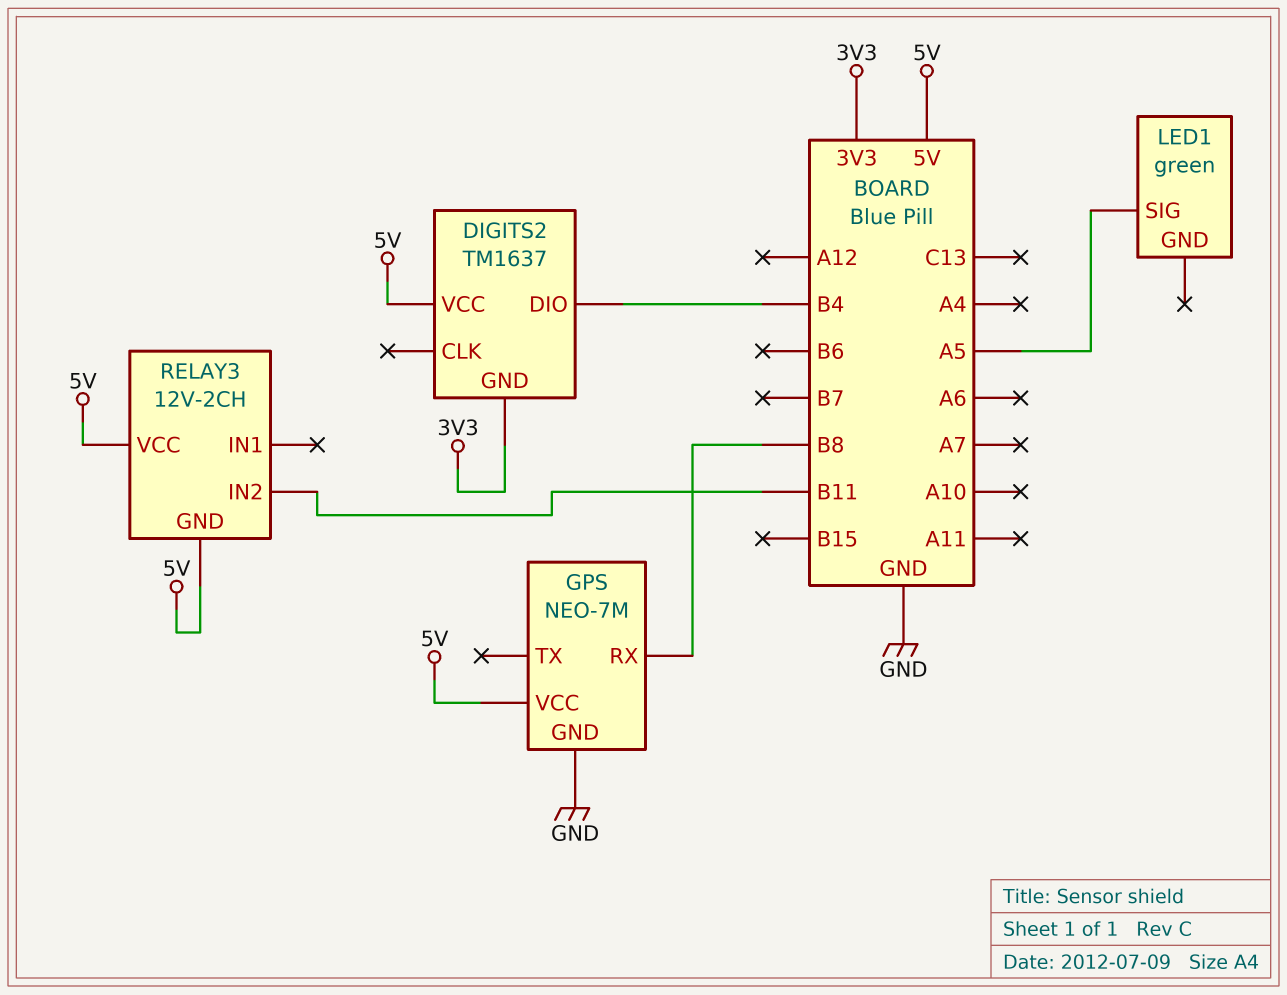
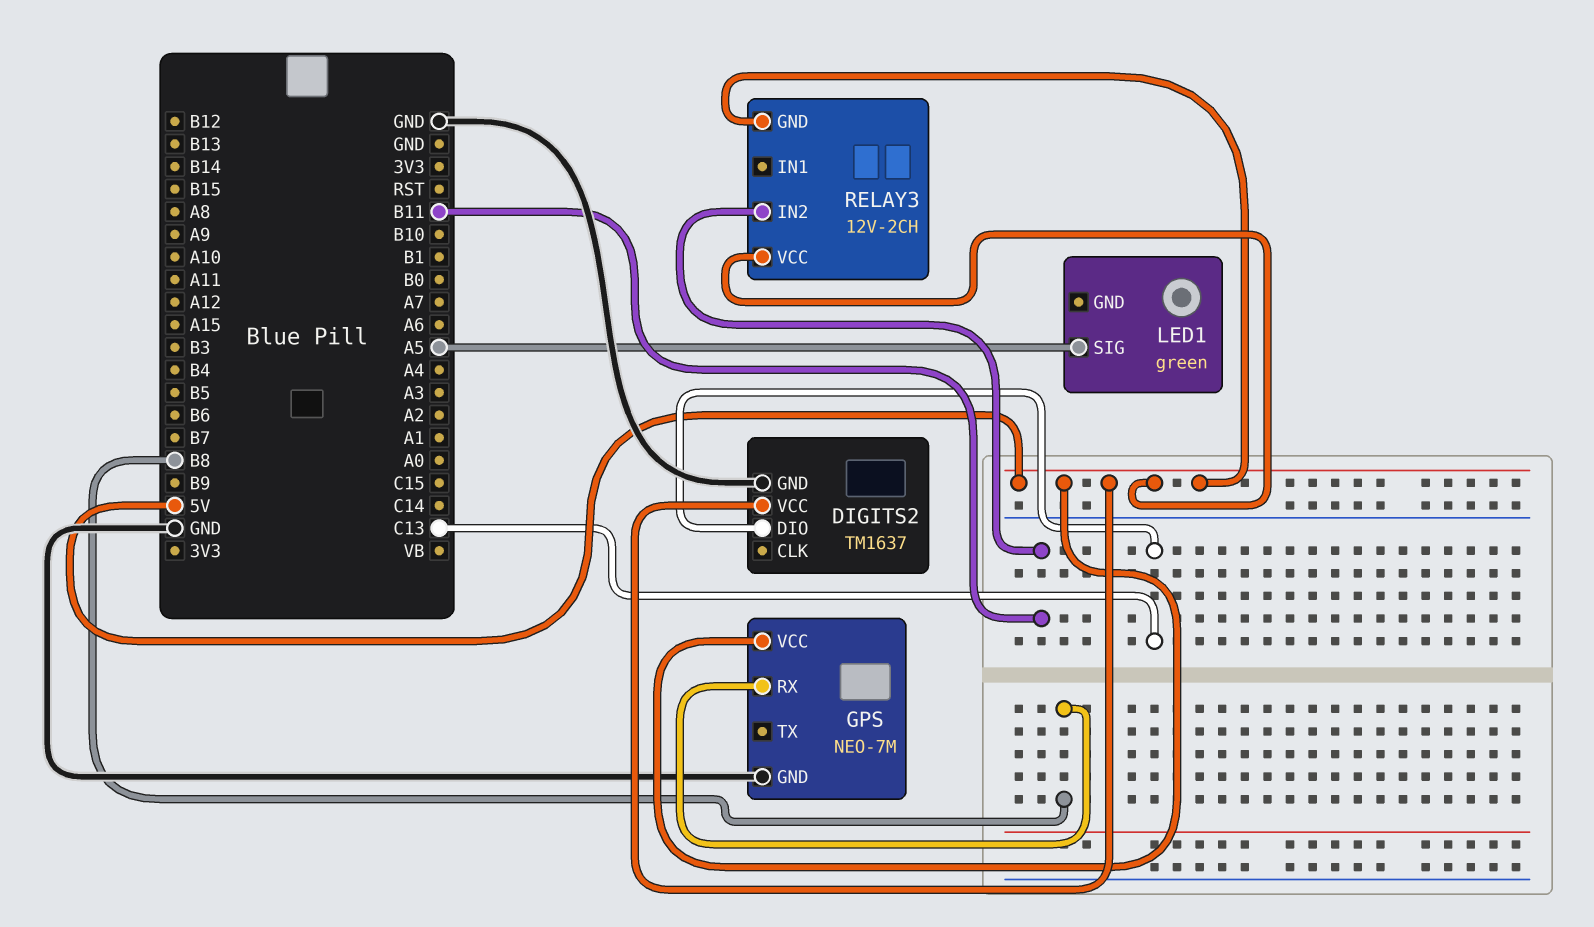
DIGITS2 pin DIO: B4 -> C13
DIGITS2 pin GND: 3V3 -> GND

